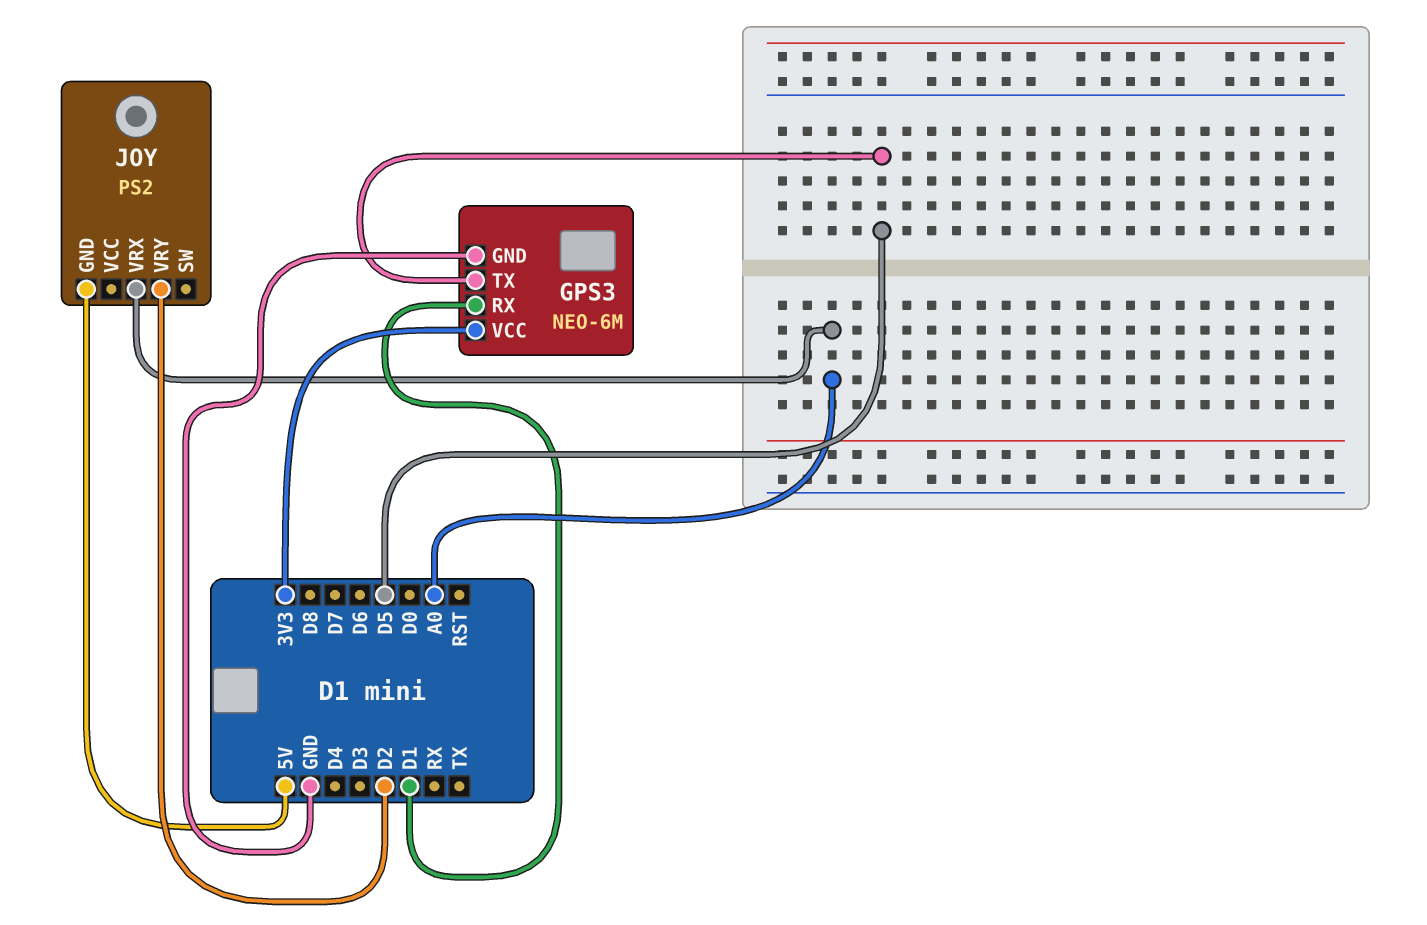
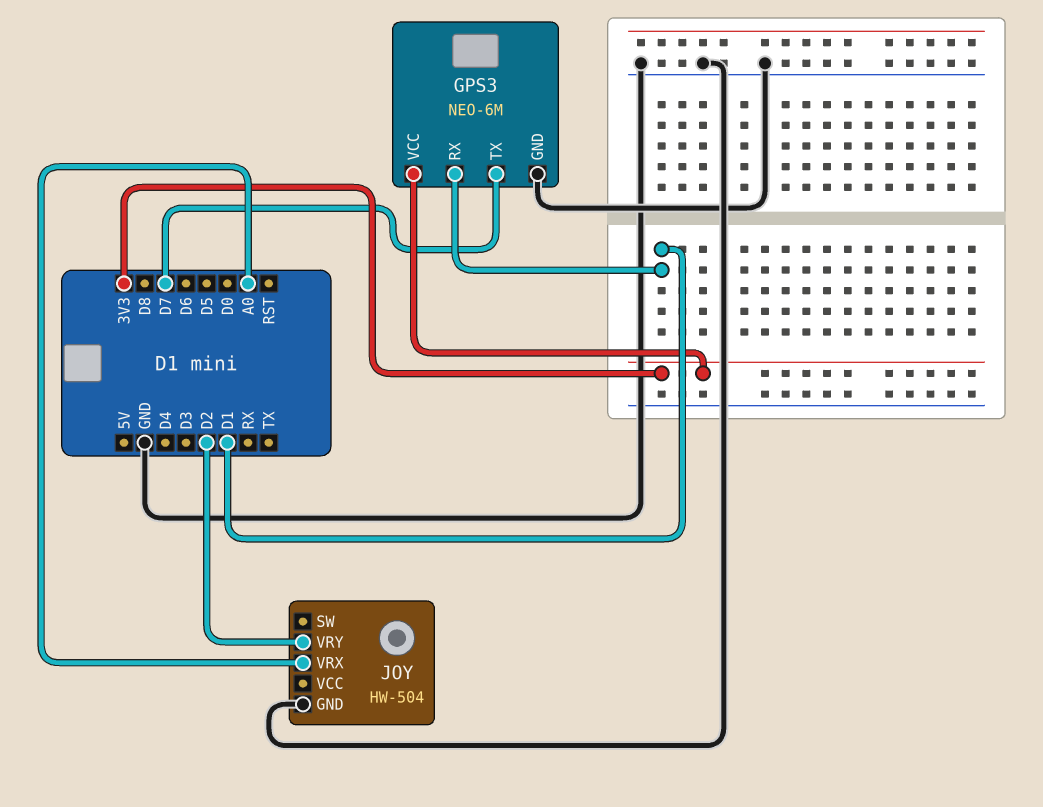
GPS3 pin TX: D5 -> D7
JOY: PS2 -> HW-504
JOY pin GND: 5V -> GND

